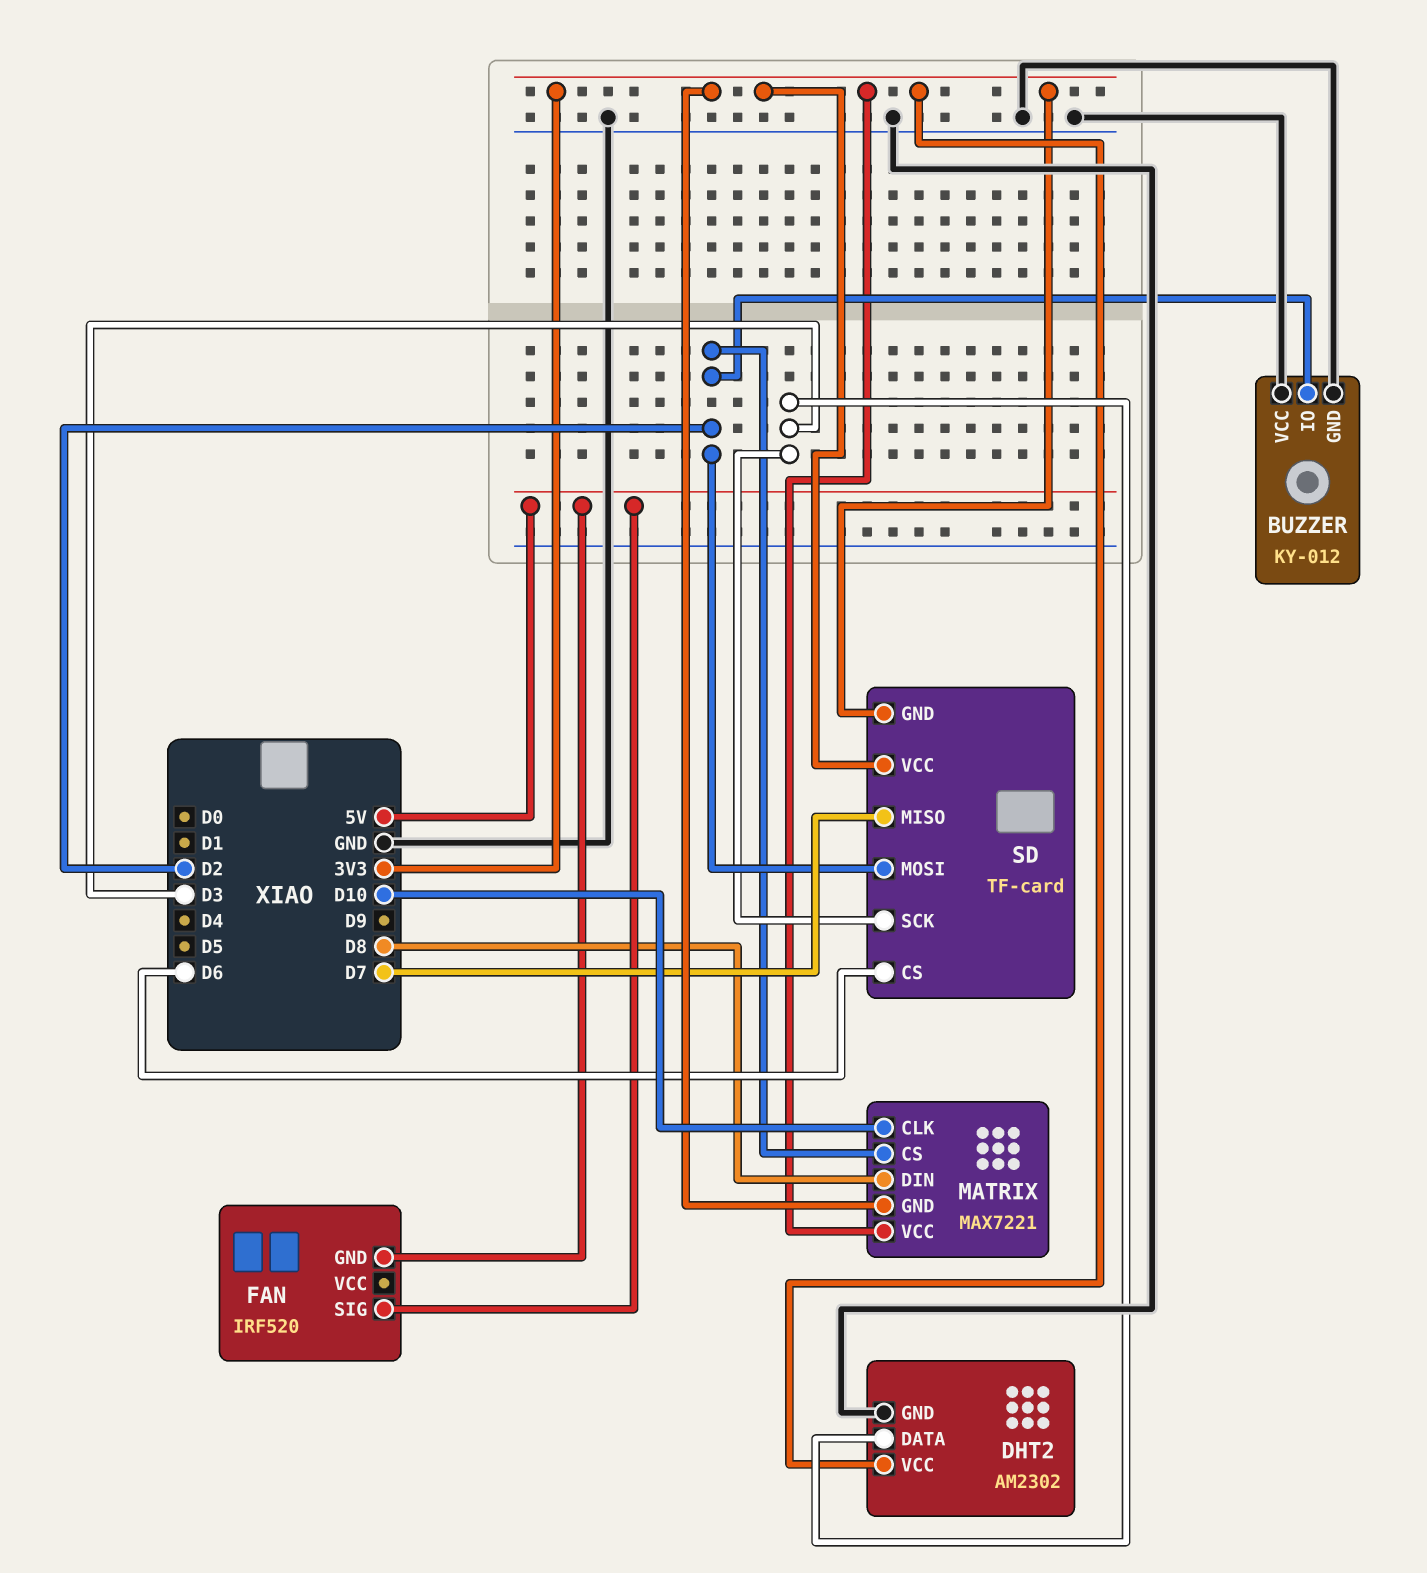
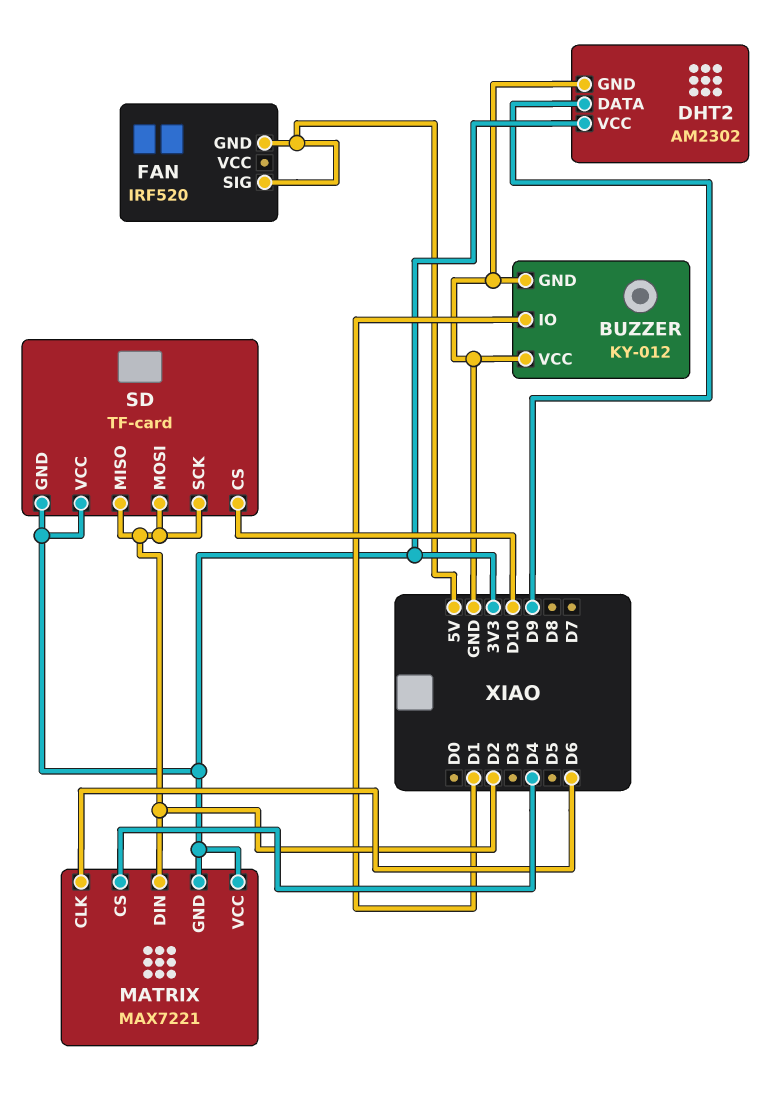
BUZZER pin IO: D2 -> D1
DHT2 pin DATA: D3 -> D9
MATRIX pin CLK: D10 -> D6
MATRIX pin CS: D2 -> D4
MATRIX pin DIN: D8 -> D2
SD pin CS: D6 -> D10
SD pin MISO: D7 -> D2
SD pin SCK: D3 -> D2

